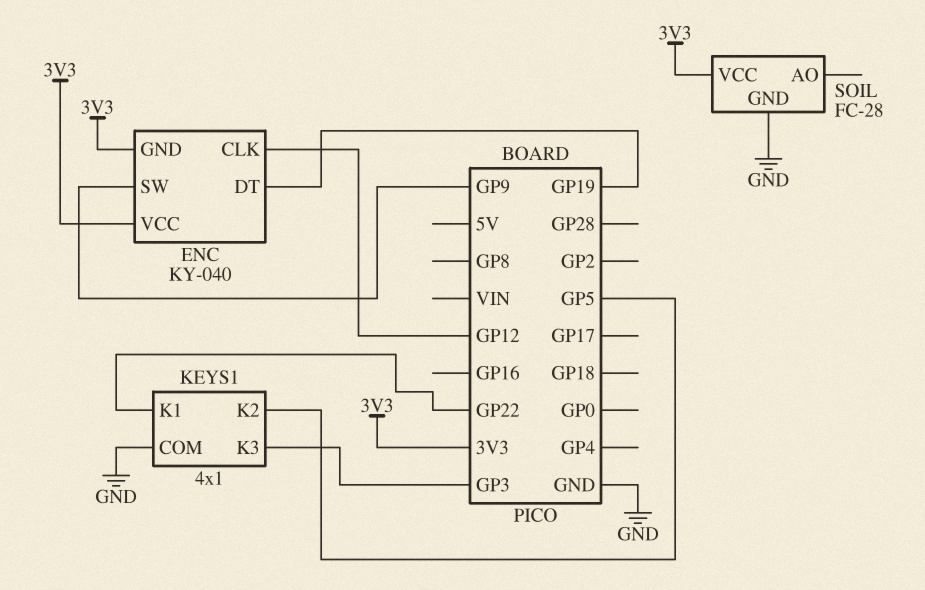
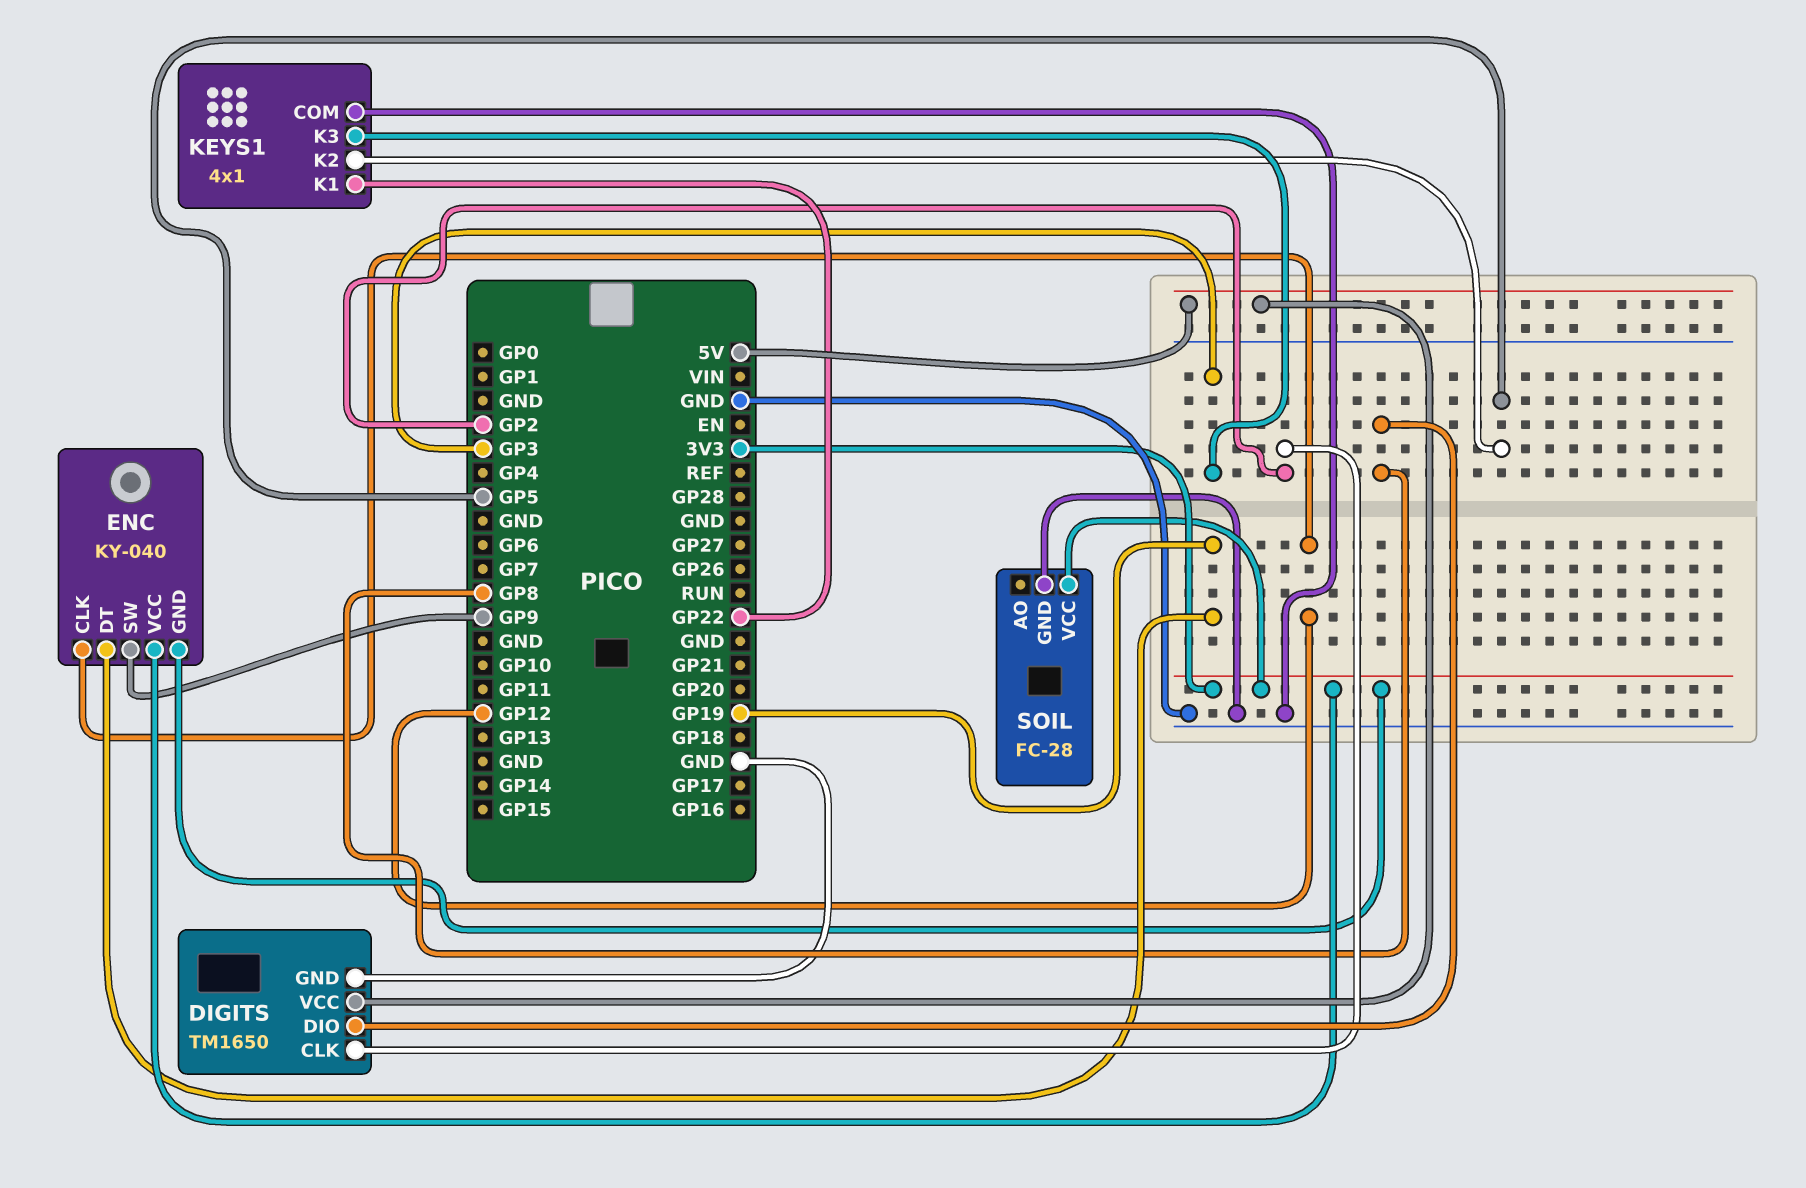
DIGITS: none -> TM1650
DIGITS pin CLK: none -> GP2
DIGITS pin DIO: none -> GP8
DIGITS pin GND: none -> GND
DIGITS pin VCC: none -> 5V

